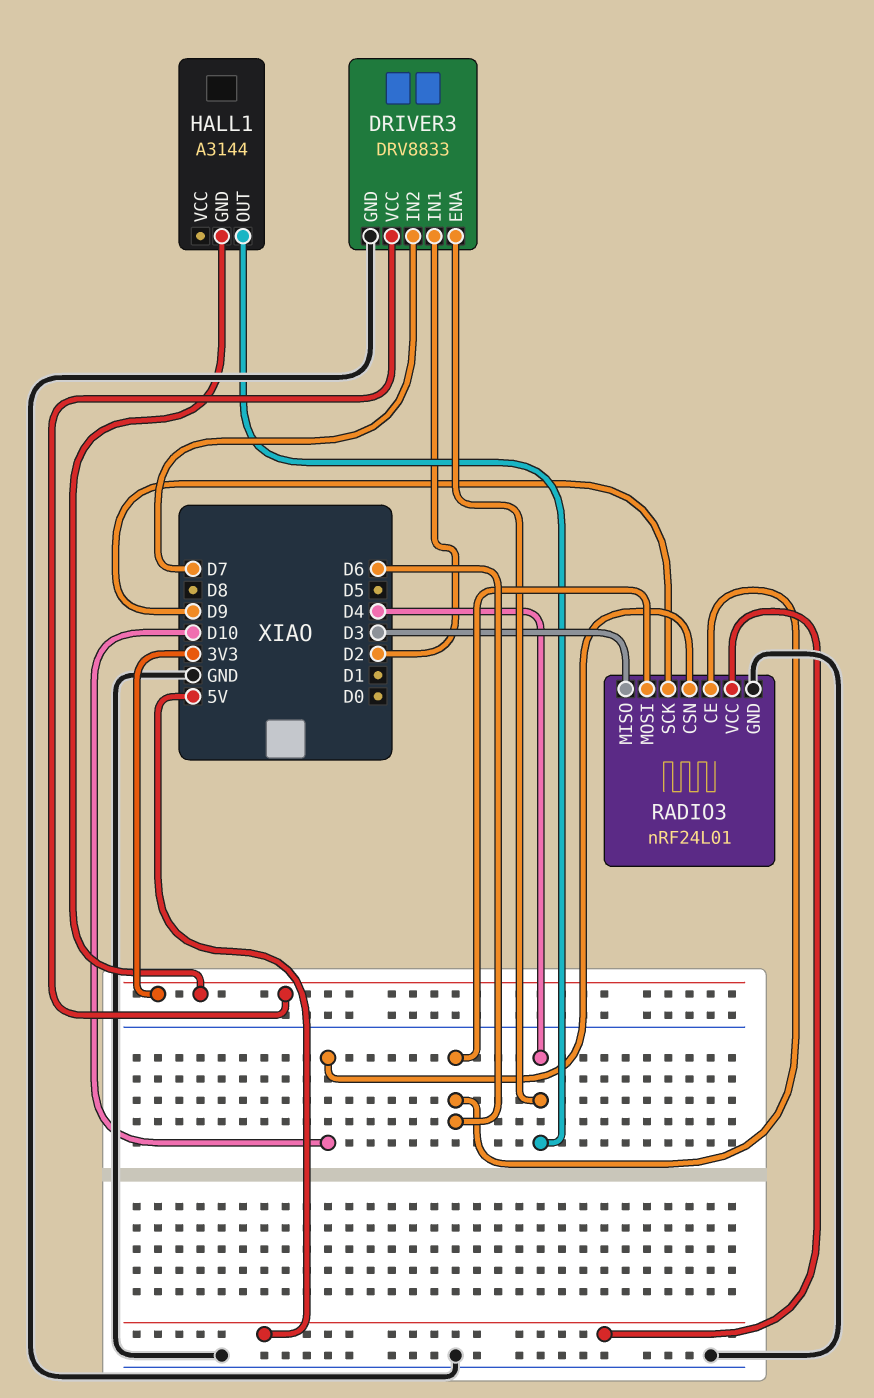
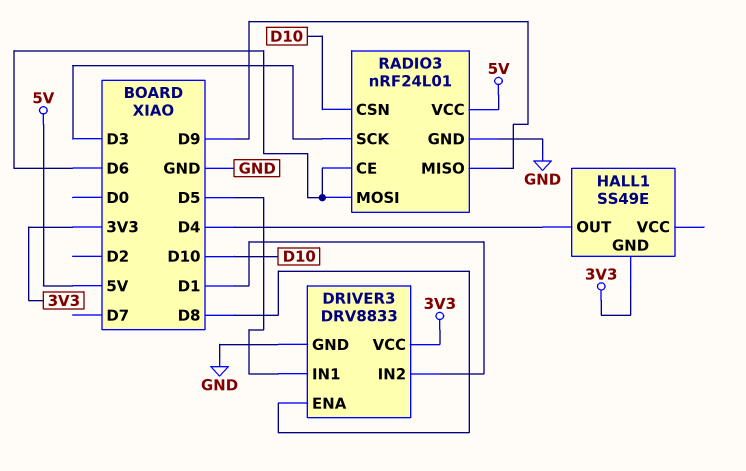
DRIVER3 pin ENA: D4 -> D8
DRIVER3 pin IN1: D2 -> D5
DRIVER3 pin IN2: D7 -> D1
HALL1: A3144 -> SS49E
RADIO3 pin MISO: D3 -> D9
RADIO3 pin SCK: D9 -> D3

